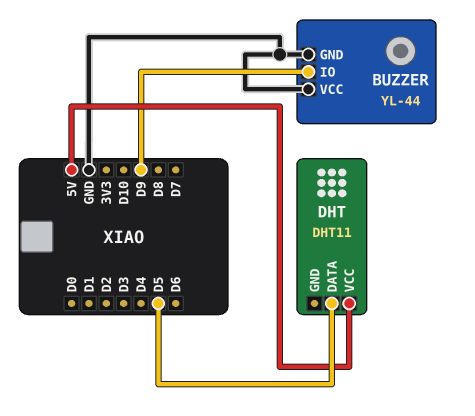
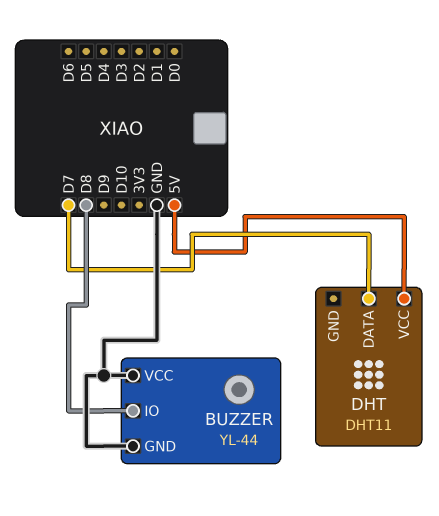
BUZZER pin IO: D9 -> D8
DHT pin DATA: D5 -> D7

